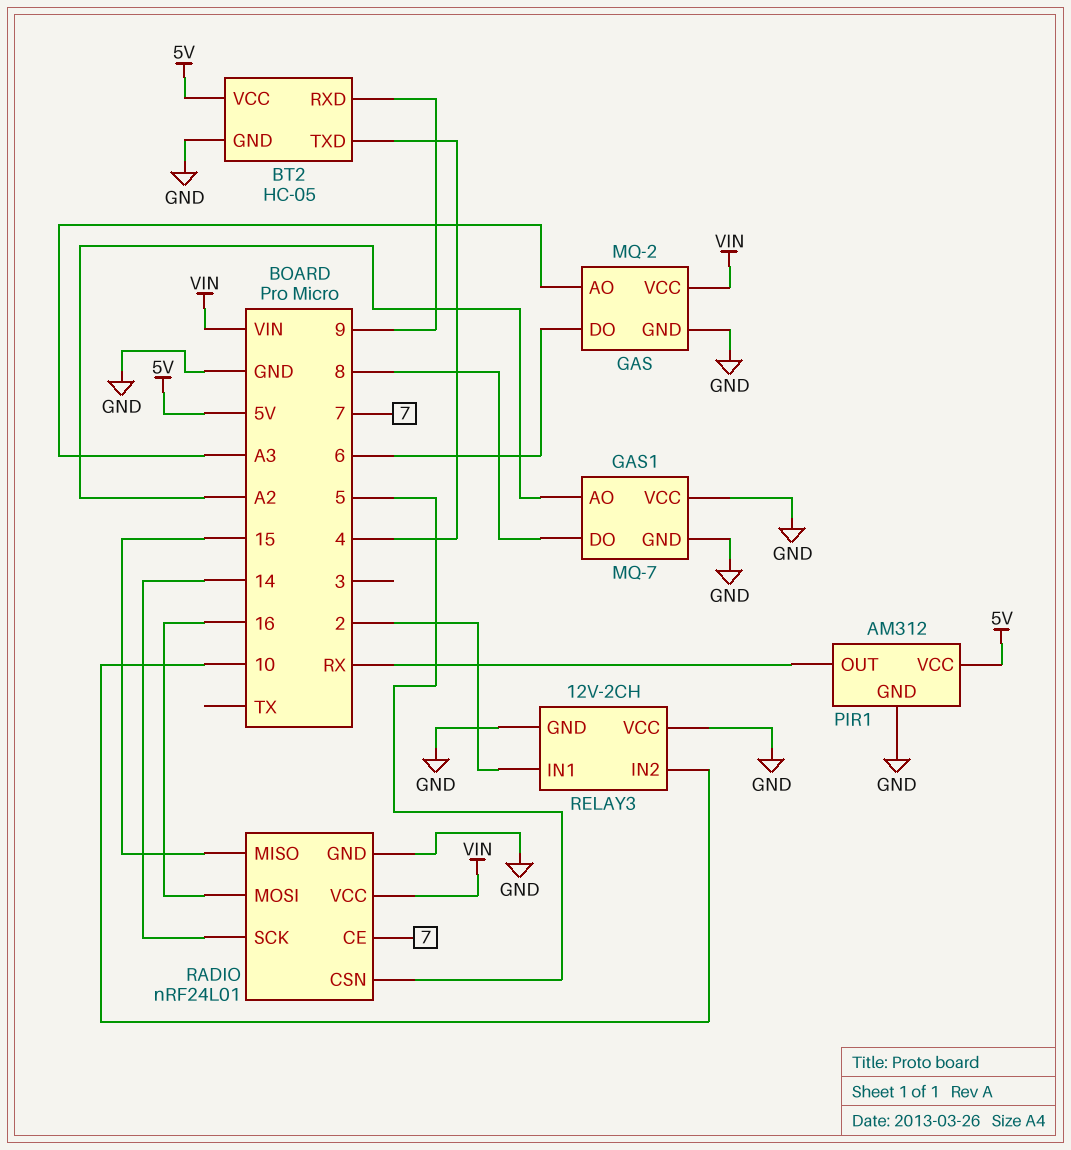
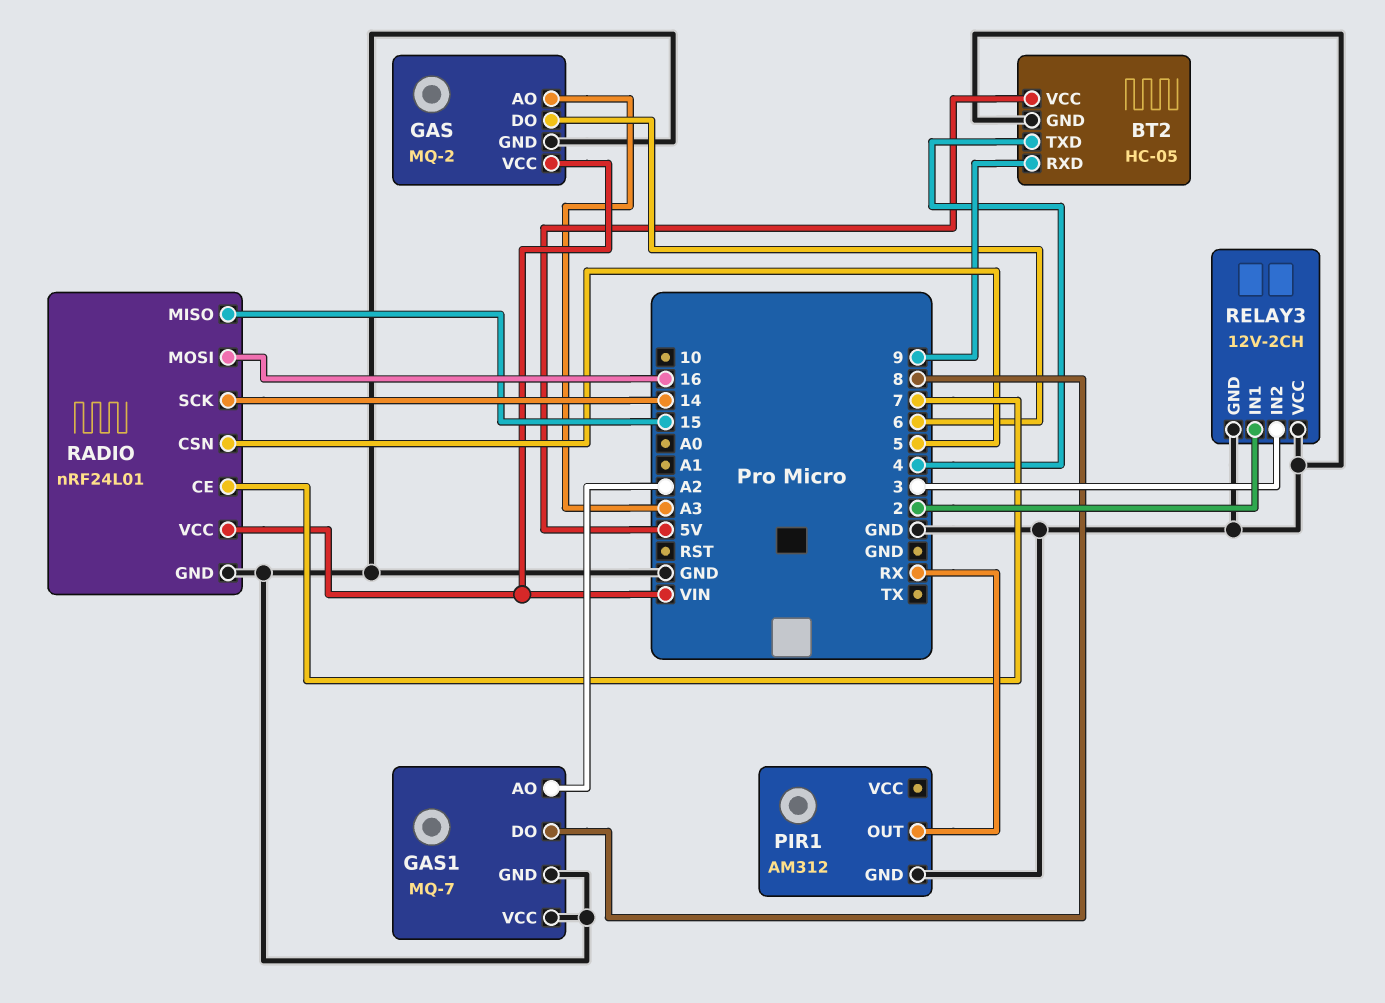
PIR1 pin VCC: 5V -> none
RELAY3 pin IN2: 10 -> 3

